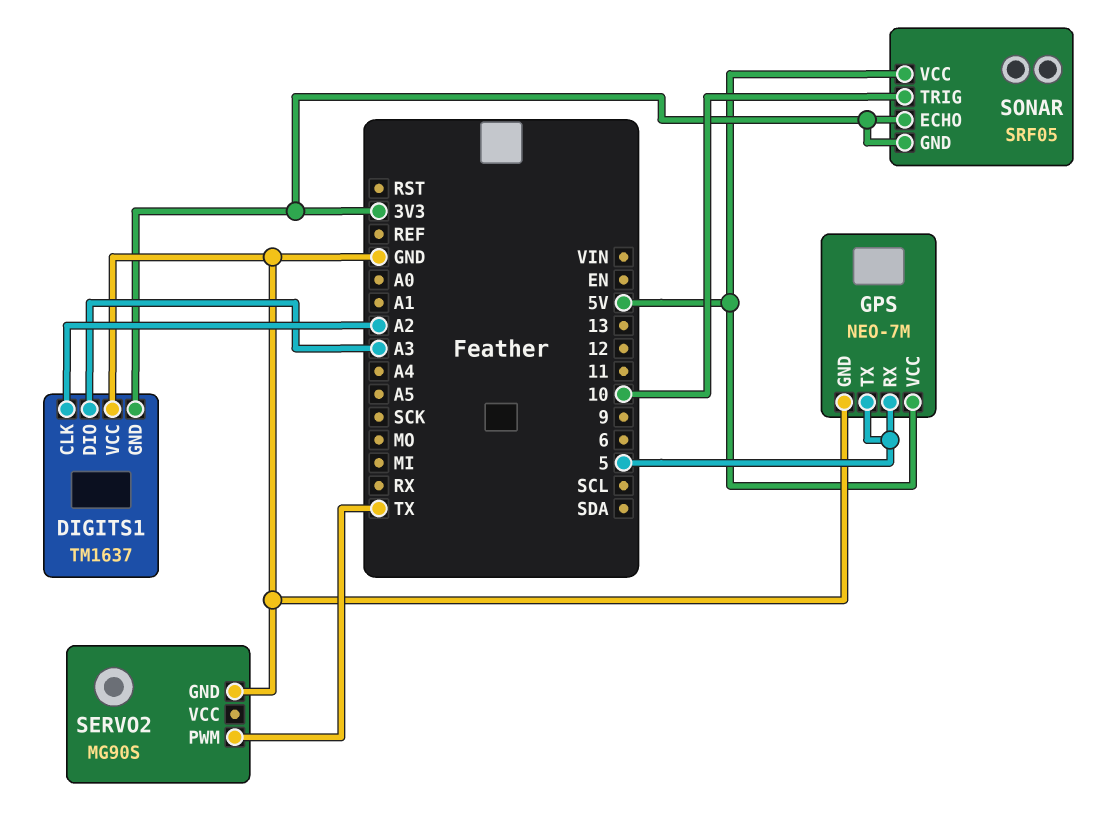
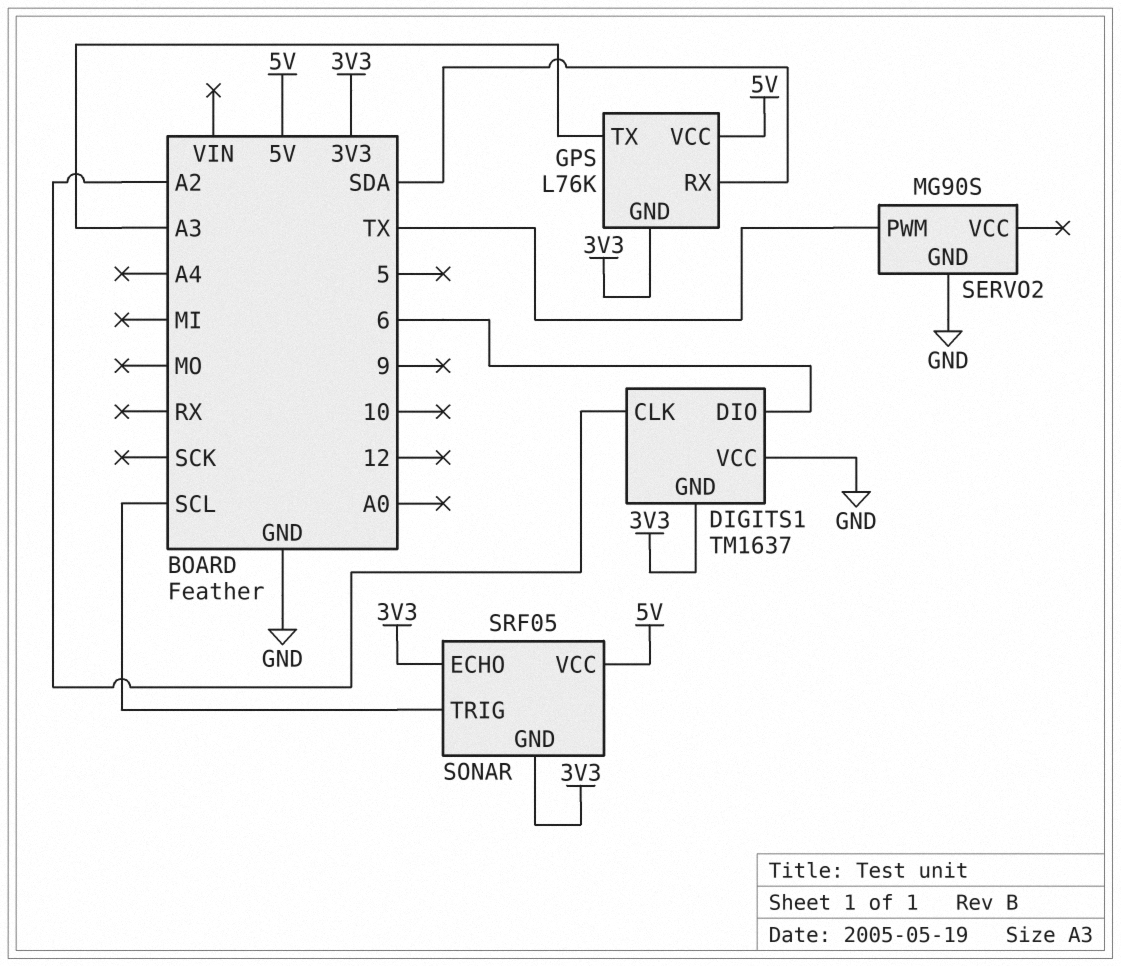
DIGITS1 pin DIO: A3 -> 6
GPS: NEO-7M -> L76K
GPS pin GND: GND -> 3V3
GPS pin RX: 5 -> SDA
GPS pin TX: 5 -> A3
SONAR pin TRIG: 10 -> SCL

